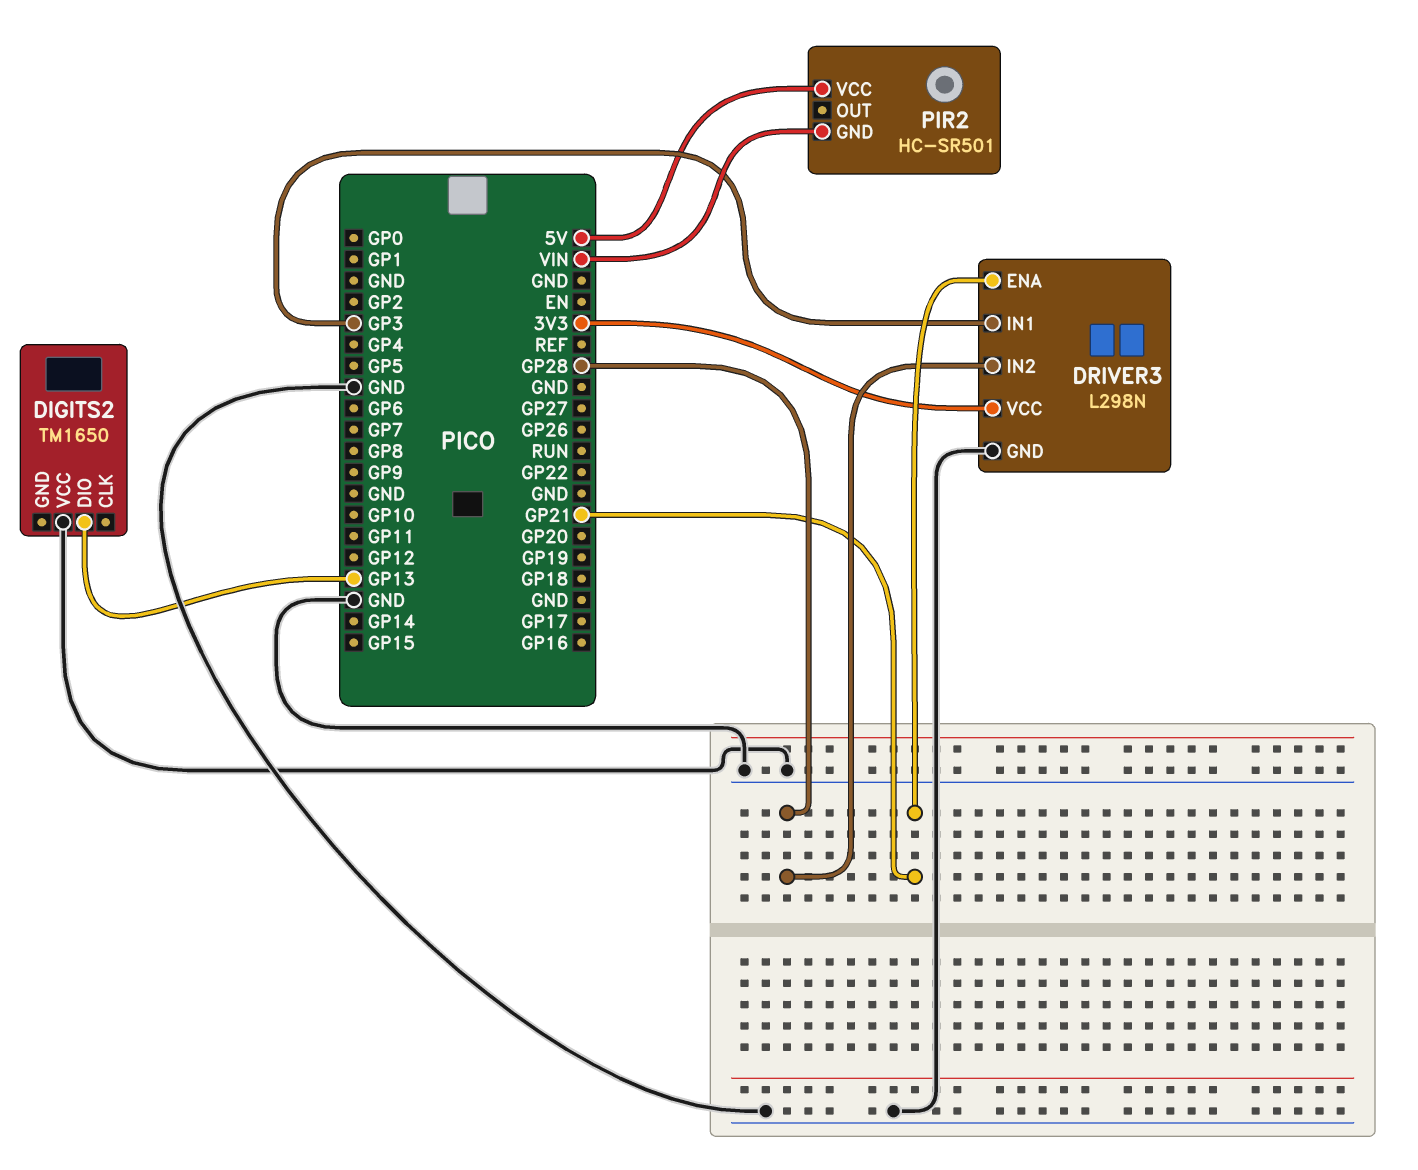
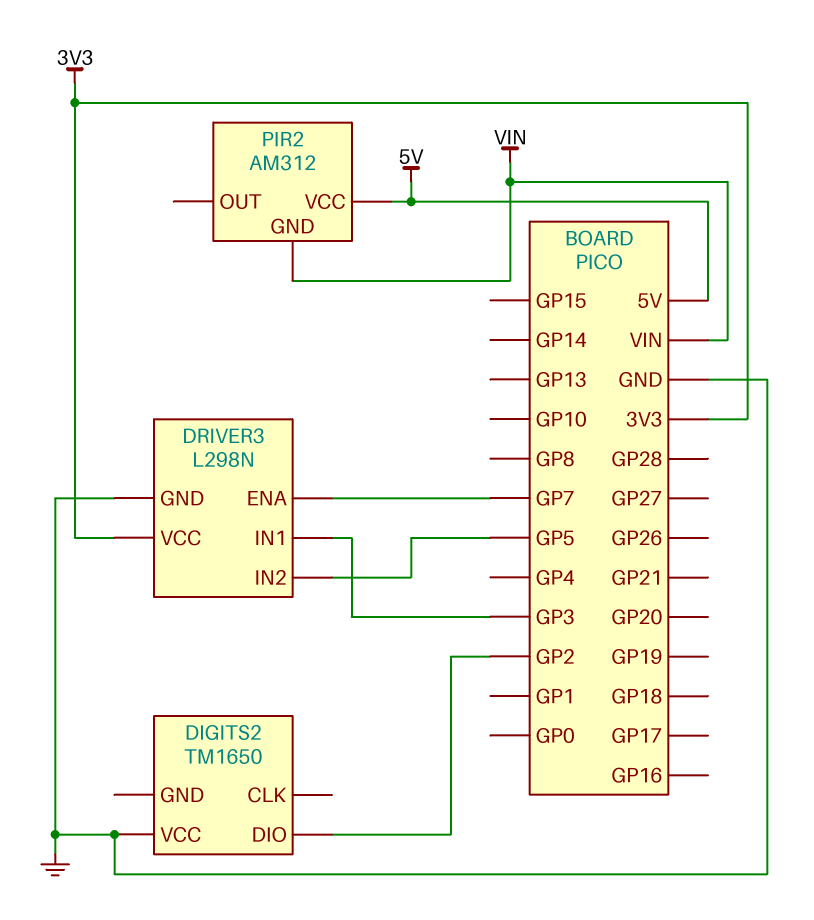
DIGITS2 pin DIO: GP13 -> GP2
DRIVER3 pin ENA: GP21 -> GP7
DRIVER3 pin IN2: GP28 -> GP5
PIR2: HC-SR501 -> AM312

